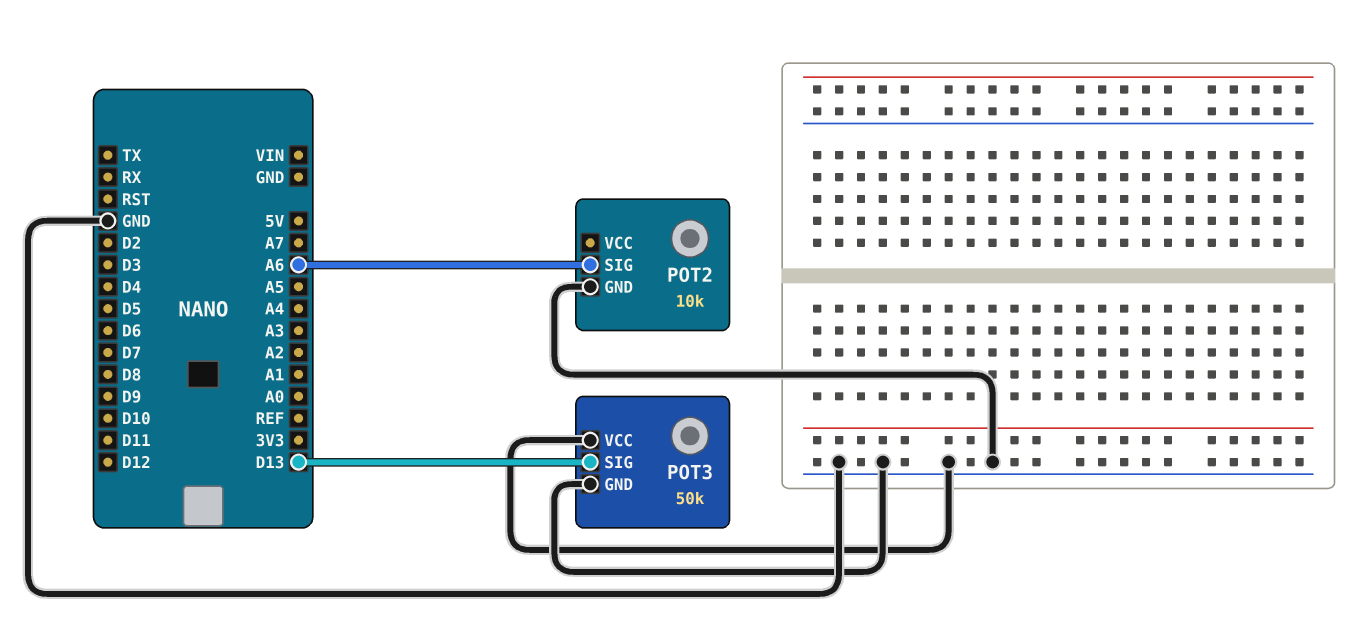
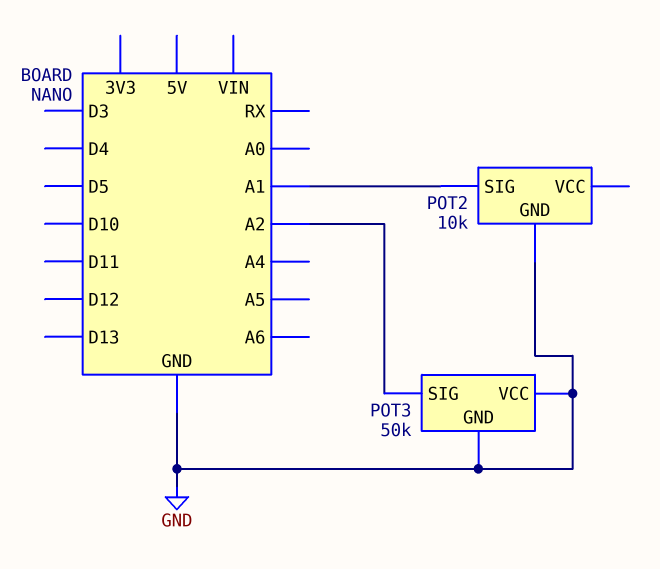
POT2 pin SIG: A6 -> A1
POT3 pin SIG: D13 -> A2

